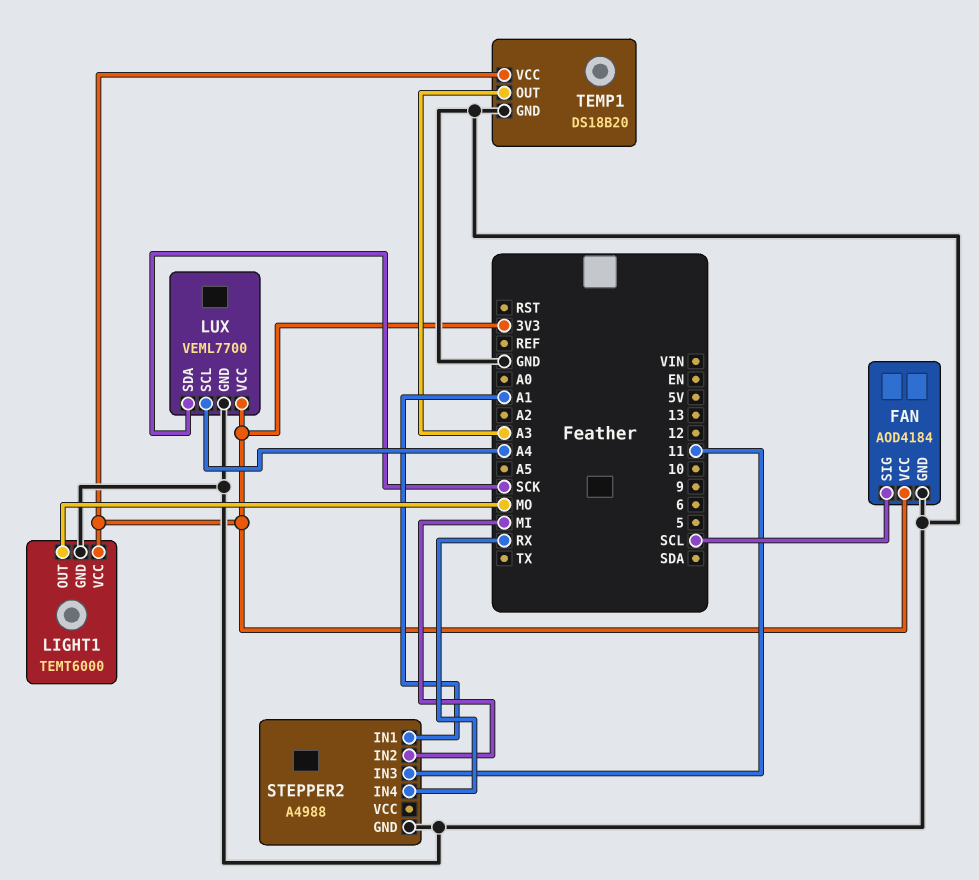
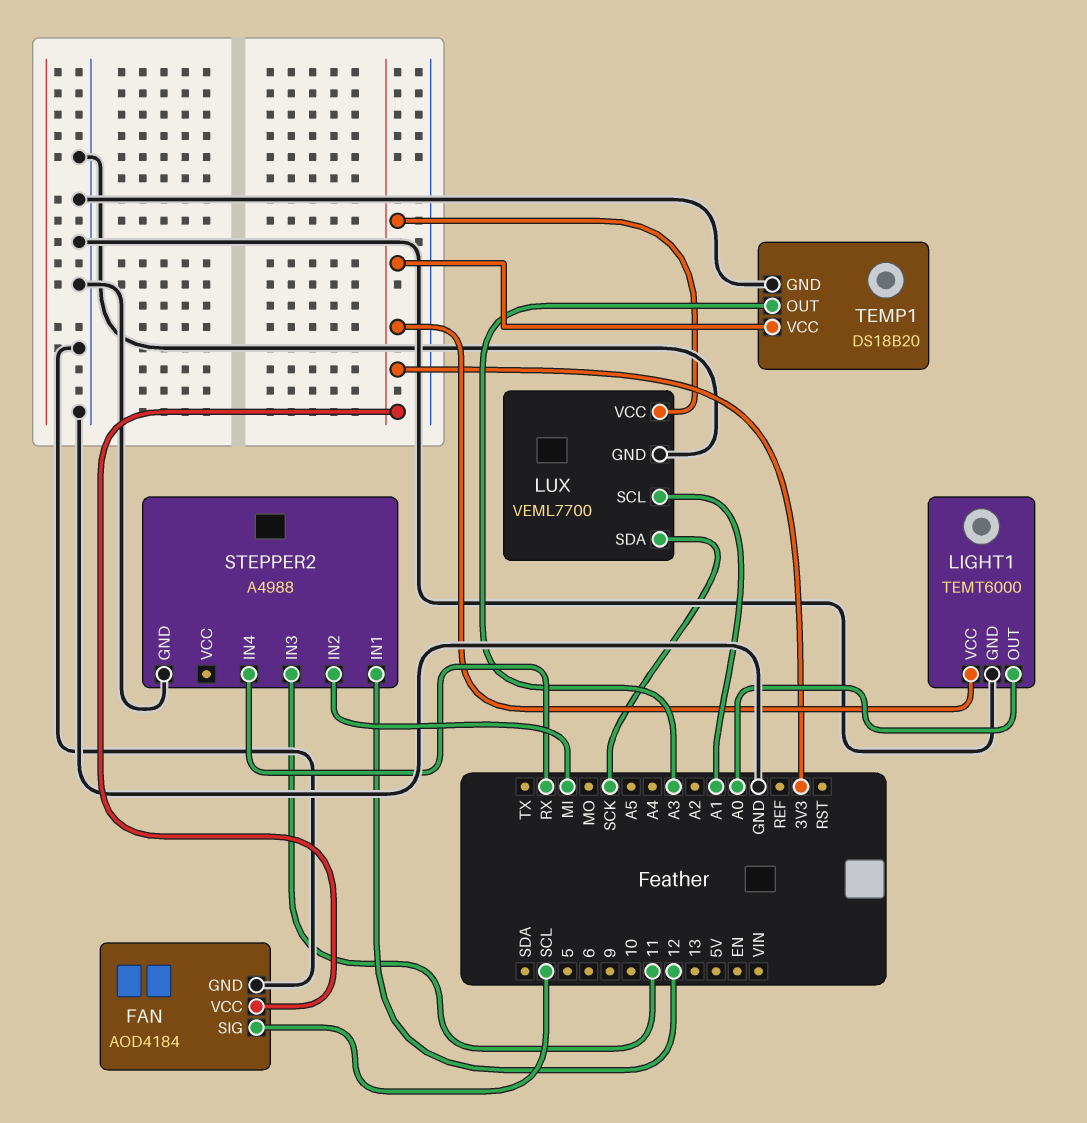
LIGHT1 pin OUT: MO -> A0
LUX pin SCL: A4 -> A1
STEPPER2 pin IN1: A1 -> 12

